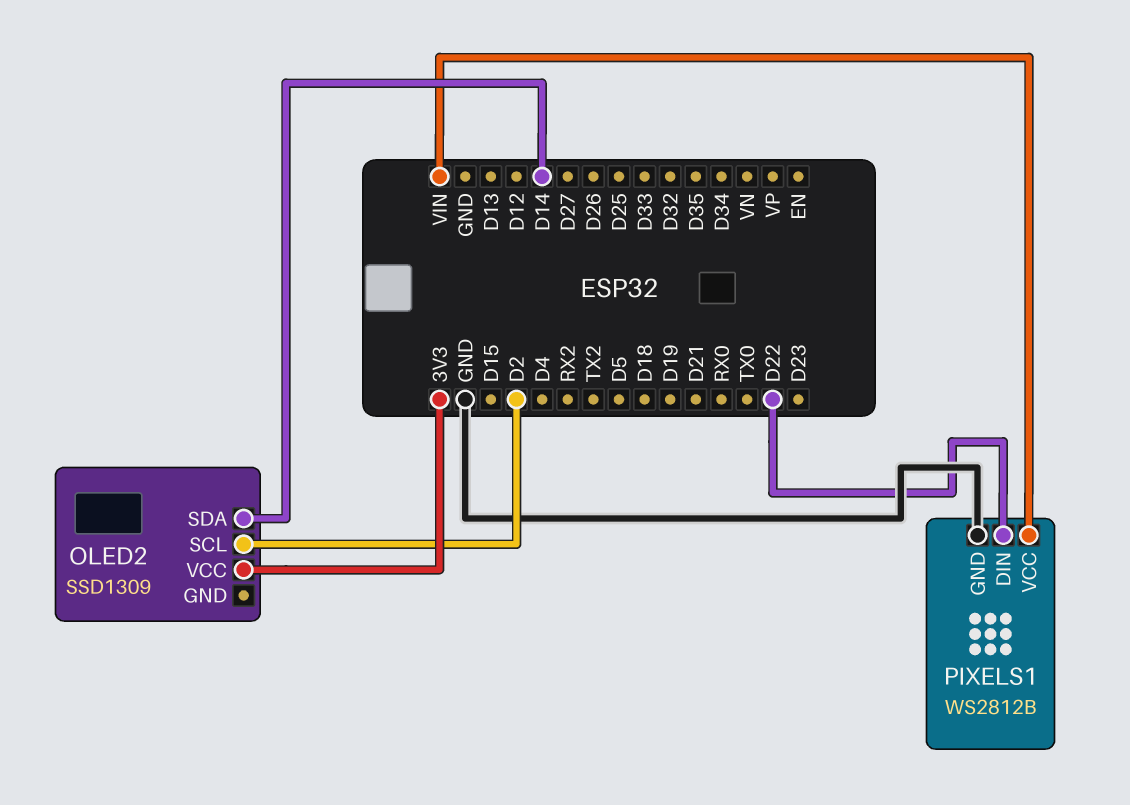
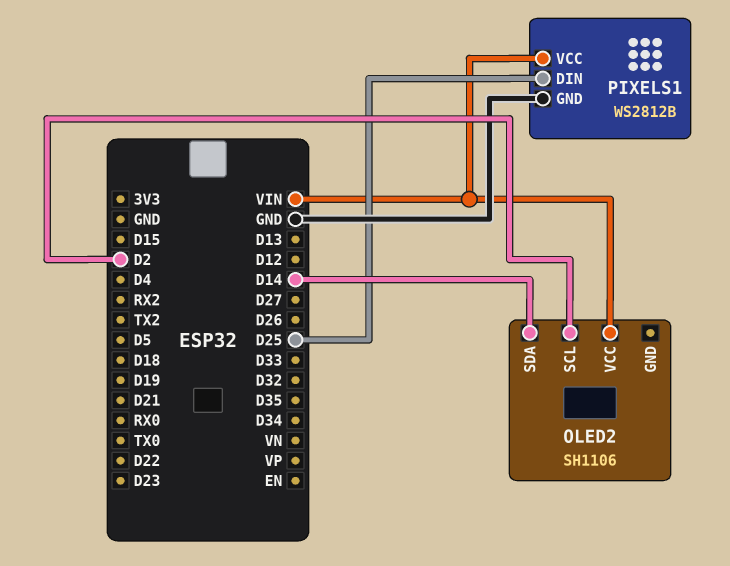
OLED2: SSD1309 -> SH1106
OLED2 pin VCC: 3V3 -> VIN
PIXELS1 pin DIN: D22 -> D25

